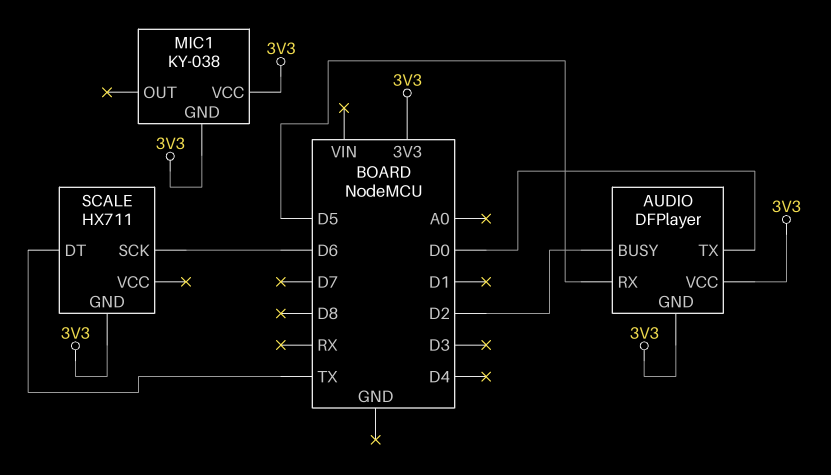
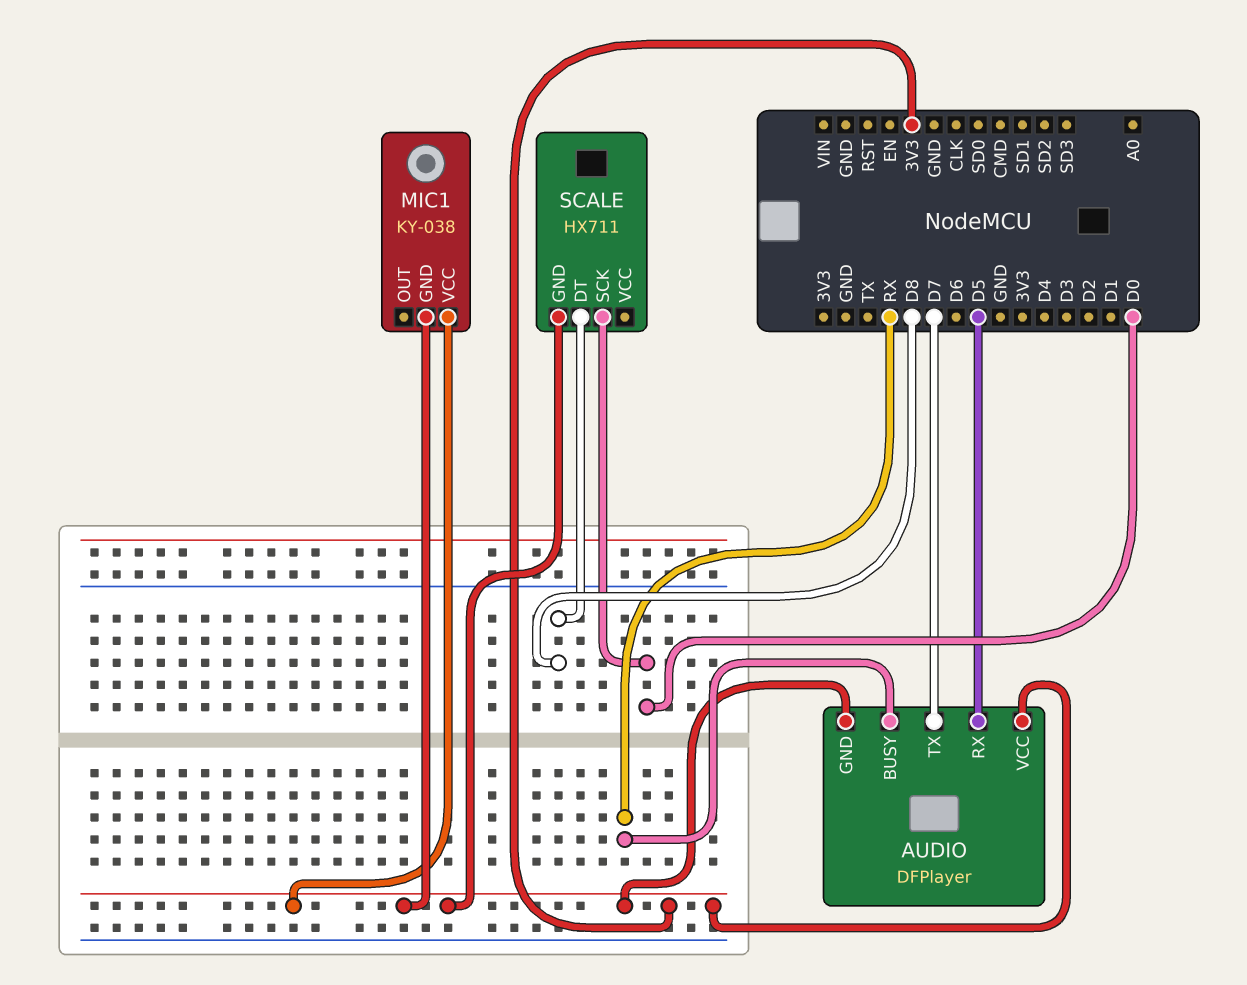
AUDIO pin BUSY: D2 -> RX
AUDIO pin TX: D0 -> D7
SCALE pin DT: TX -> D8
SCALE pin SCK: D6 -> D0

